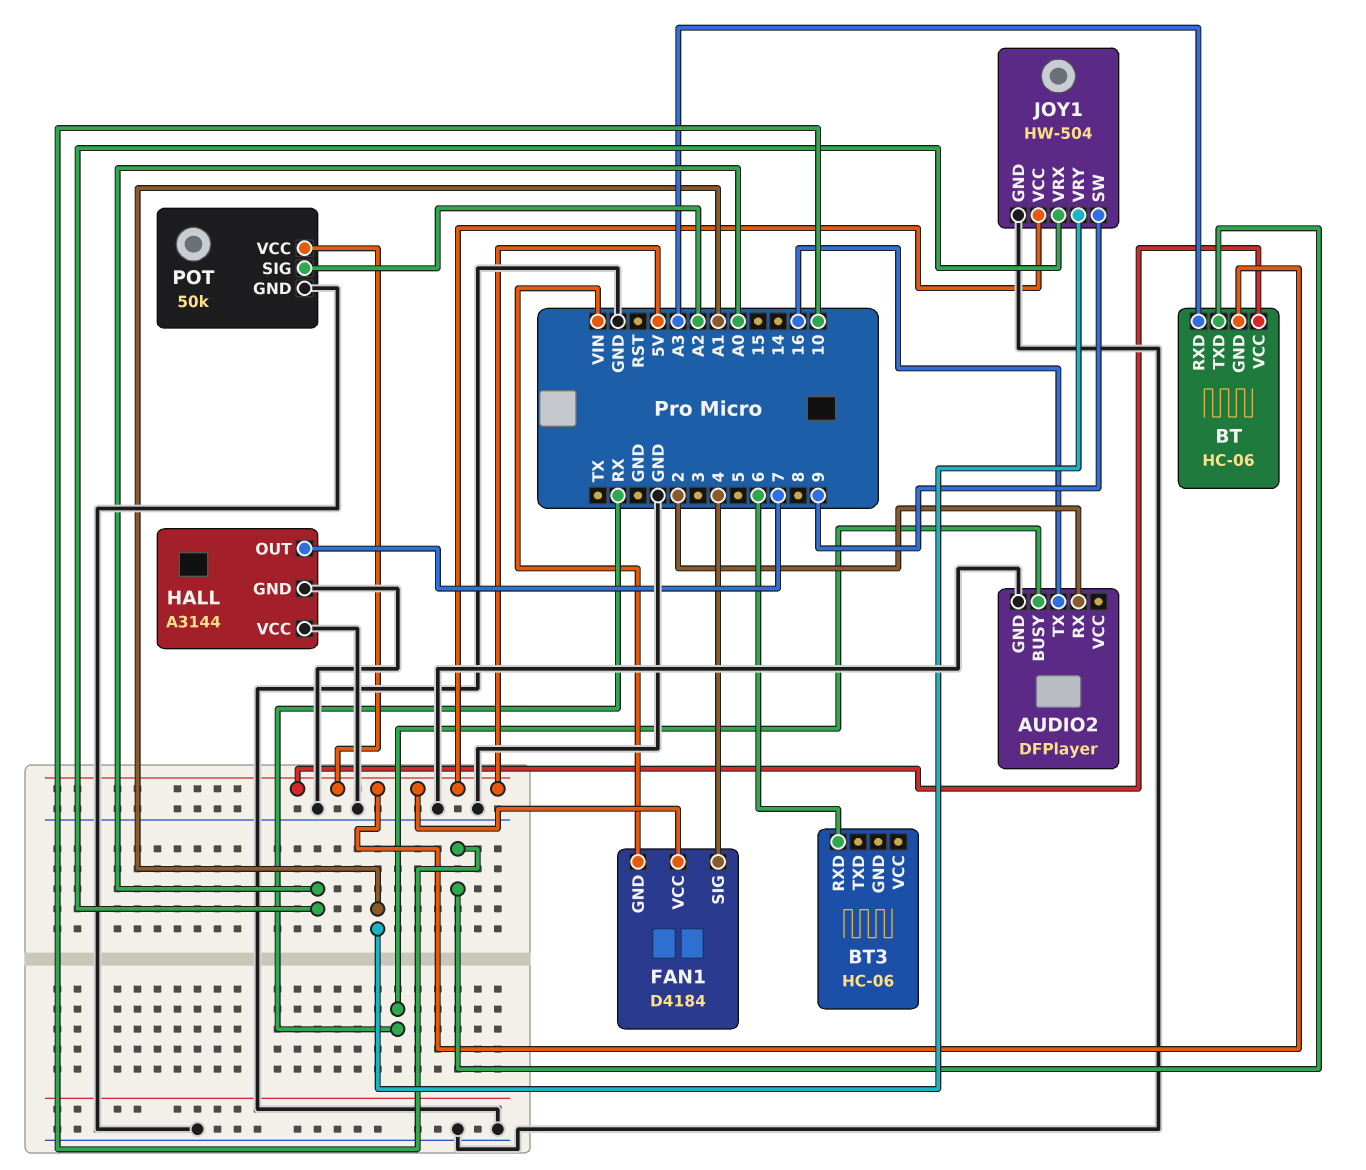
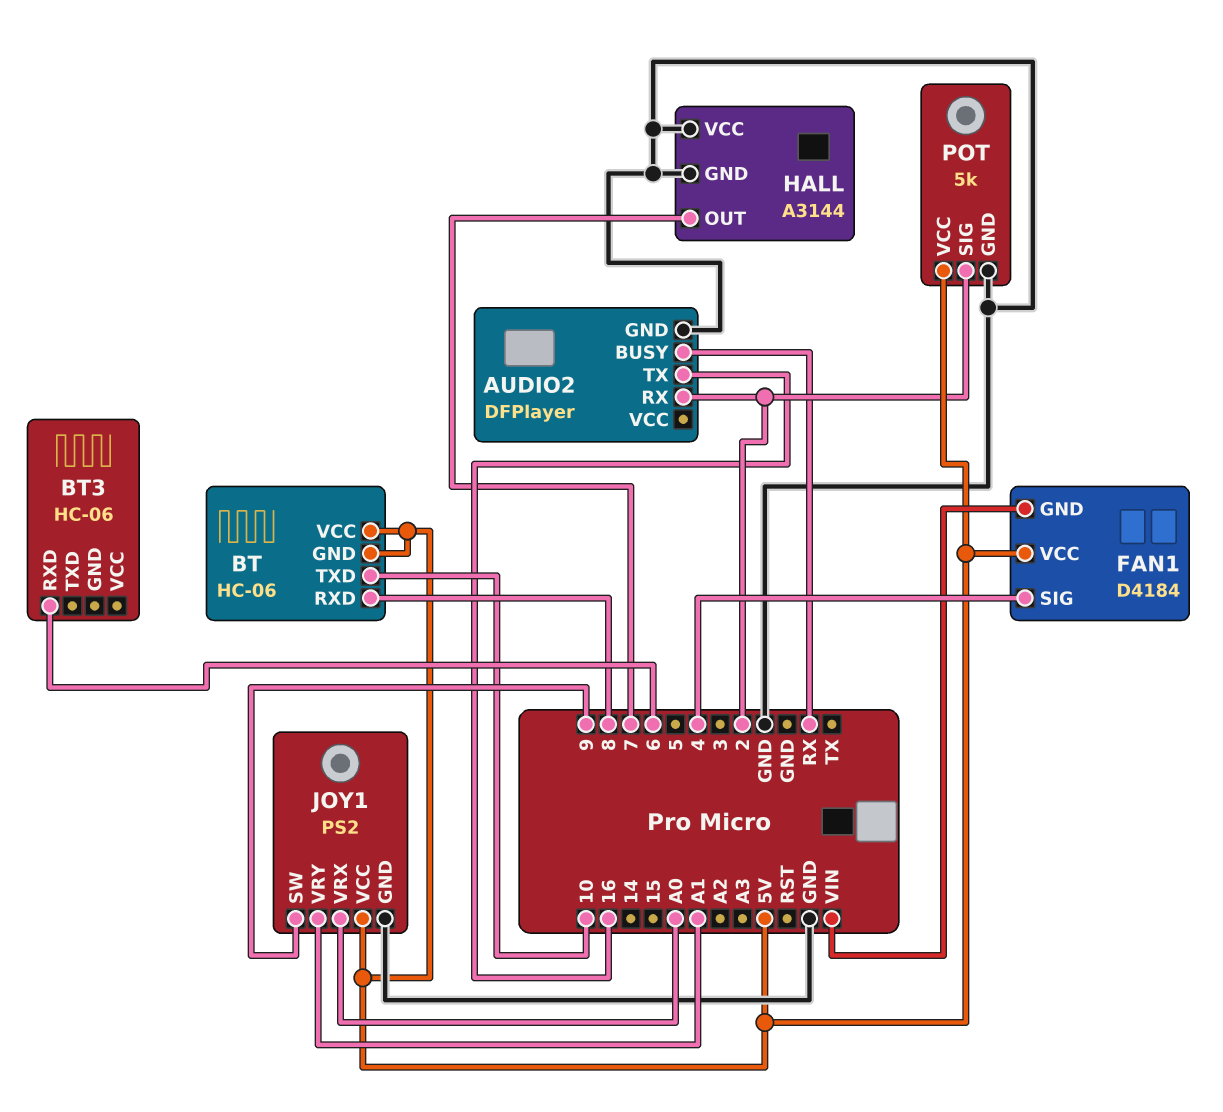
BT pin RXD: A3 -> 8
JOY1: HW-504 -> PS2
POT: 50k -> 5k
POT pin SIG: A2 -> 2

